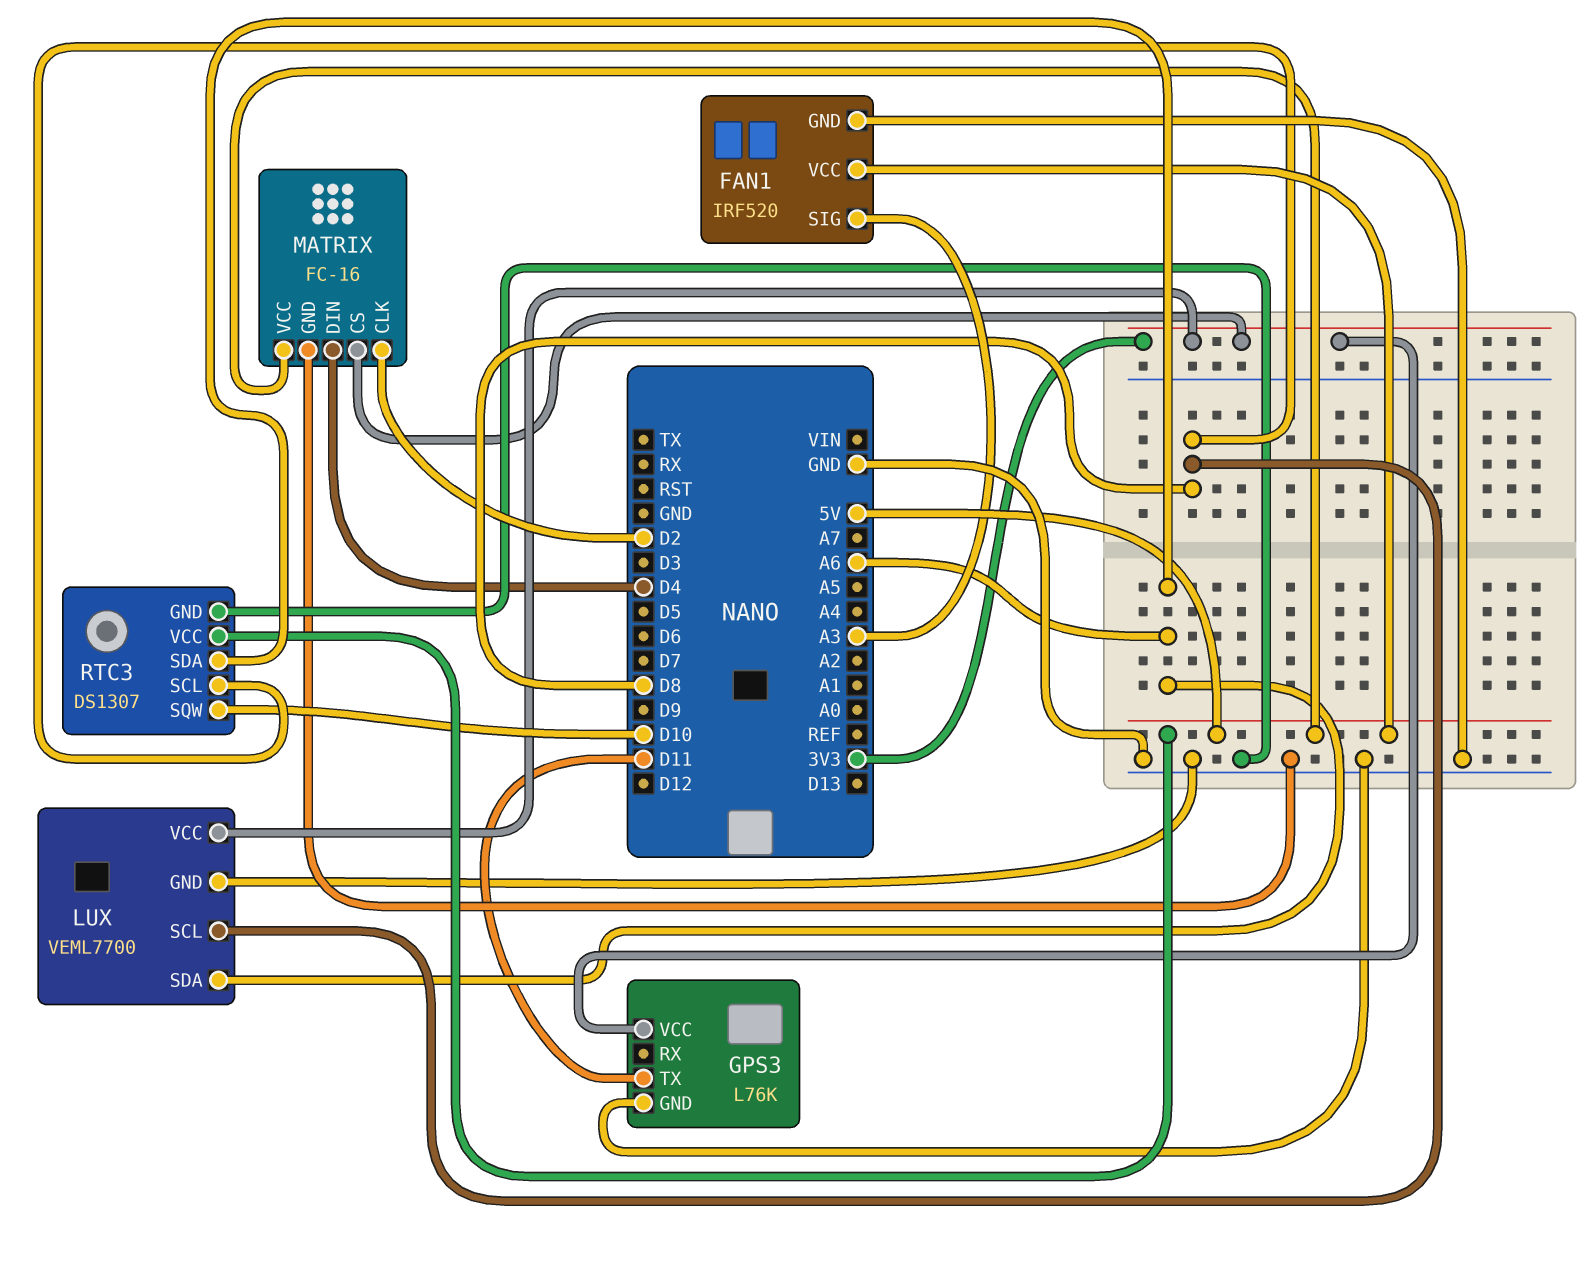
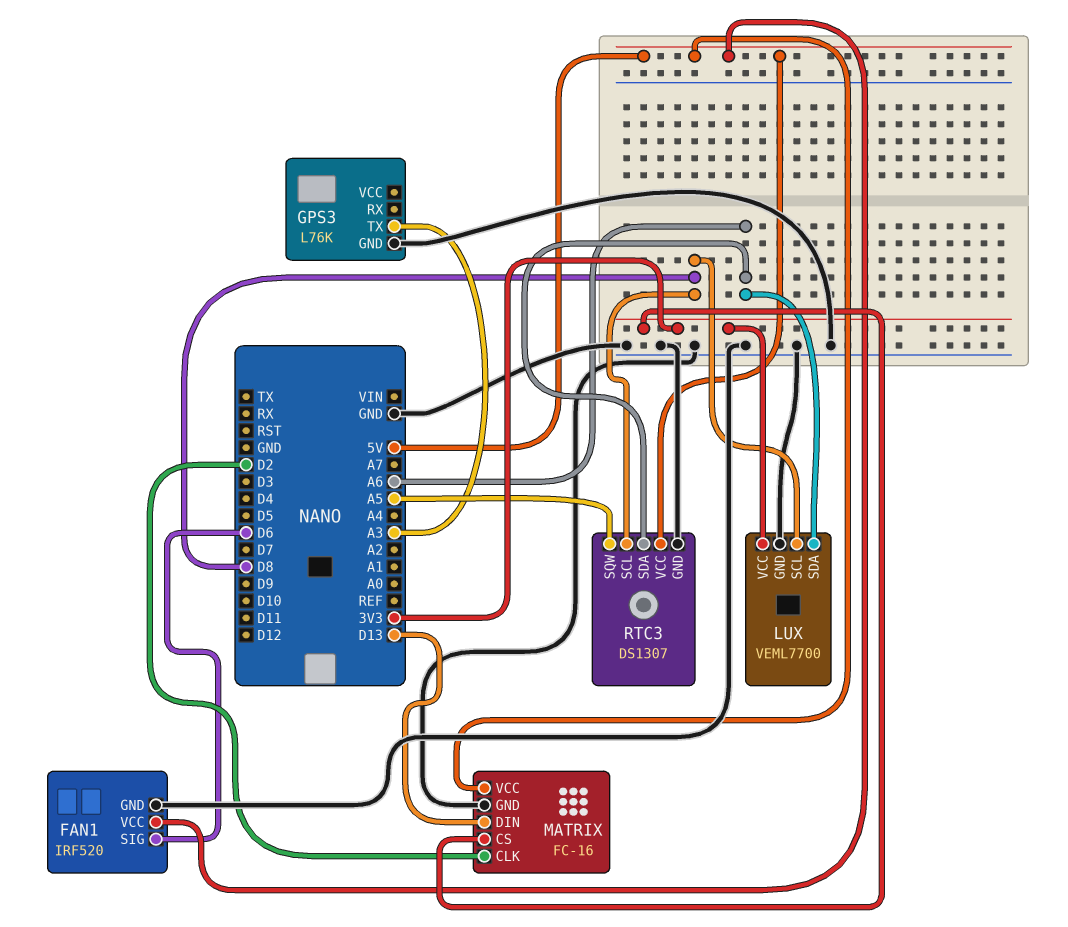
FAN1 pin SIG: A3 -> D6
GPS3 pin TX: D11 -> A3
GPS3 pin VCC: 3V3 -> none
MATRIX pin DIN: D4 -> D13
RTC3 pin SQW: D10 -> A5

